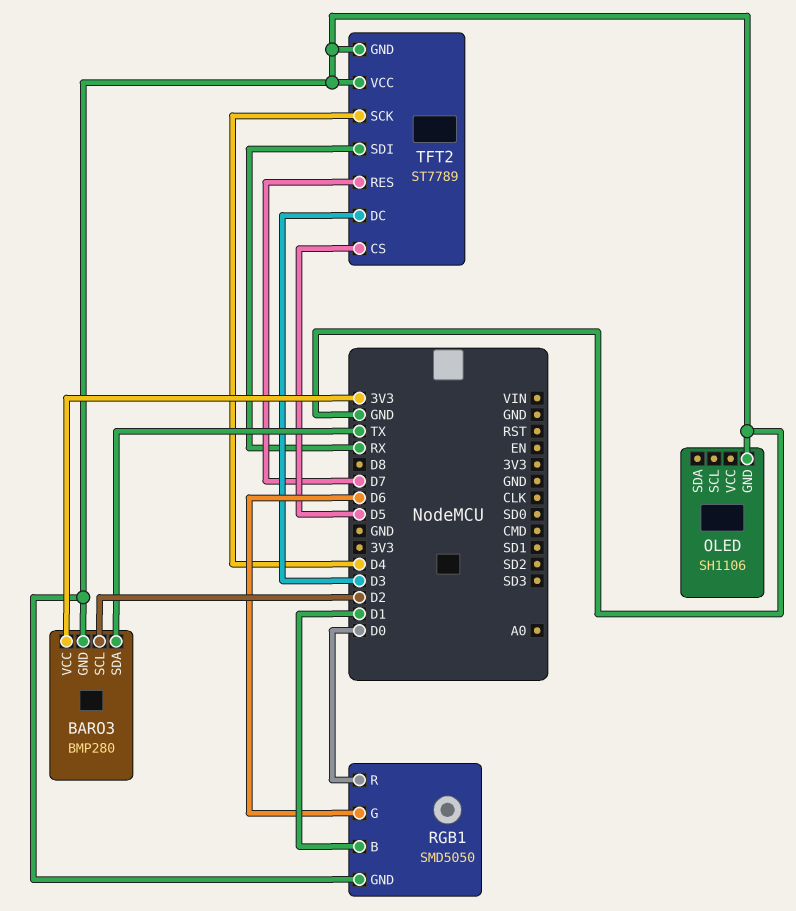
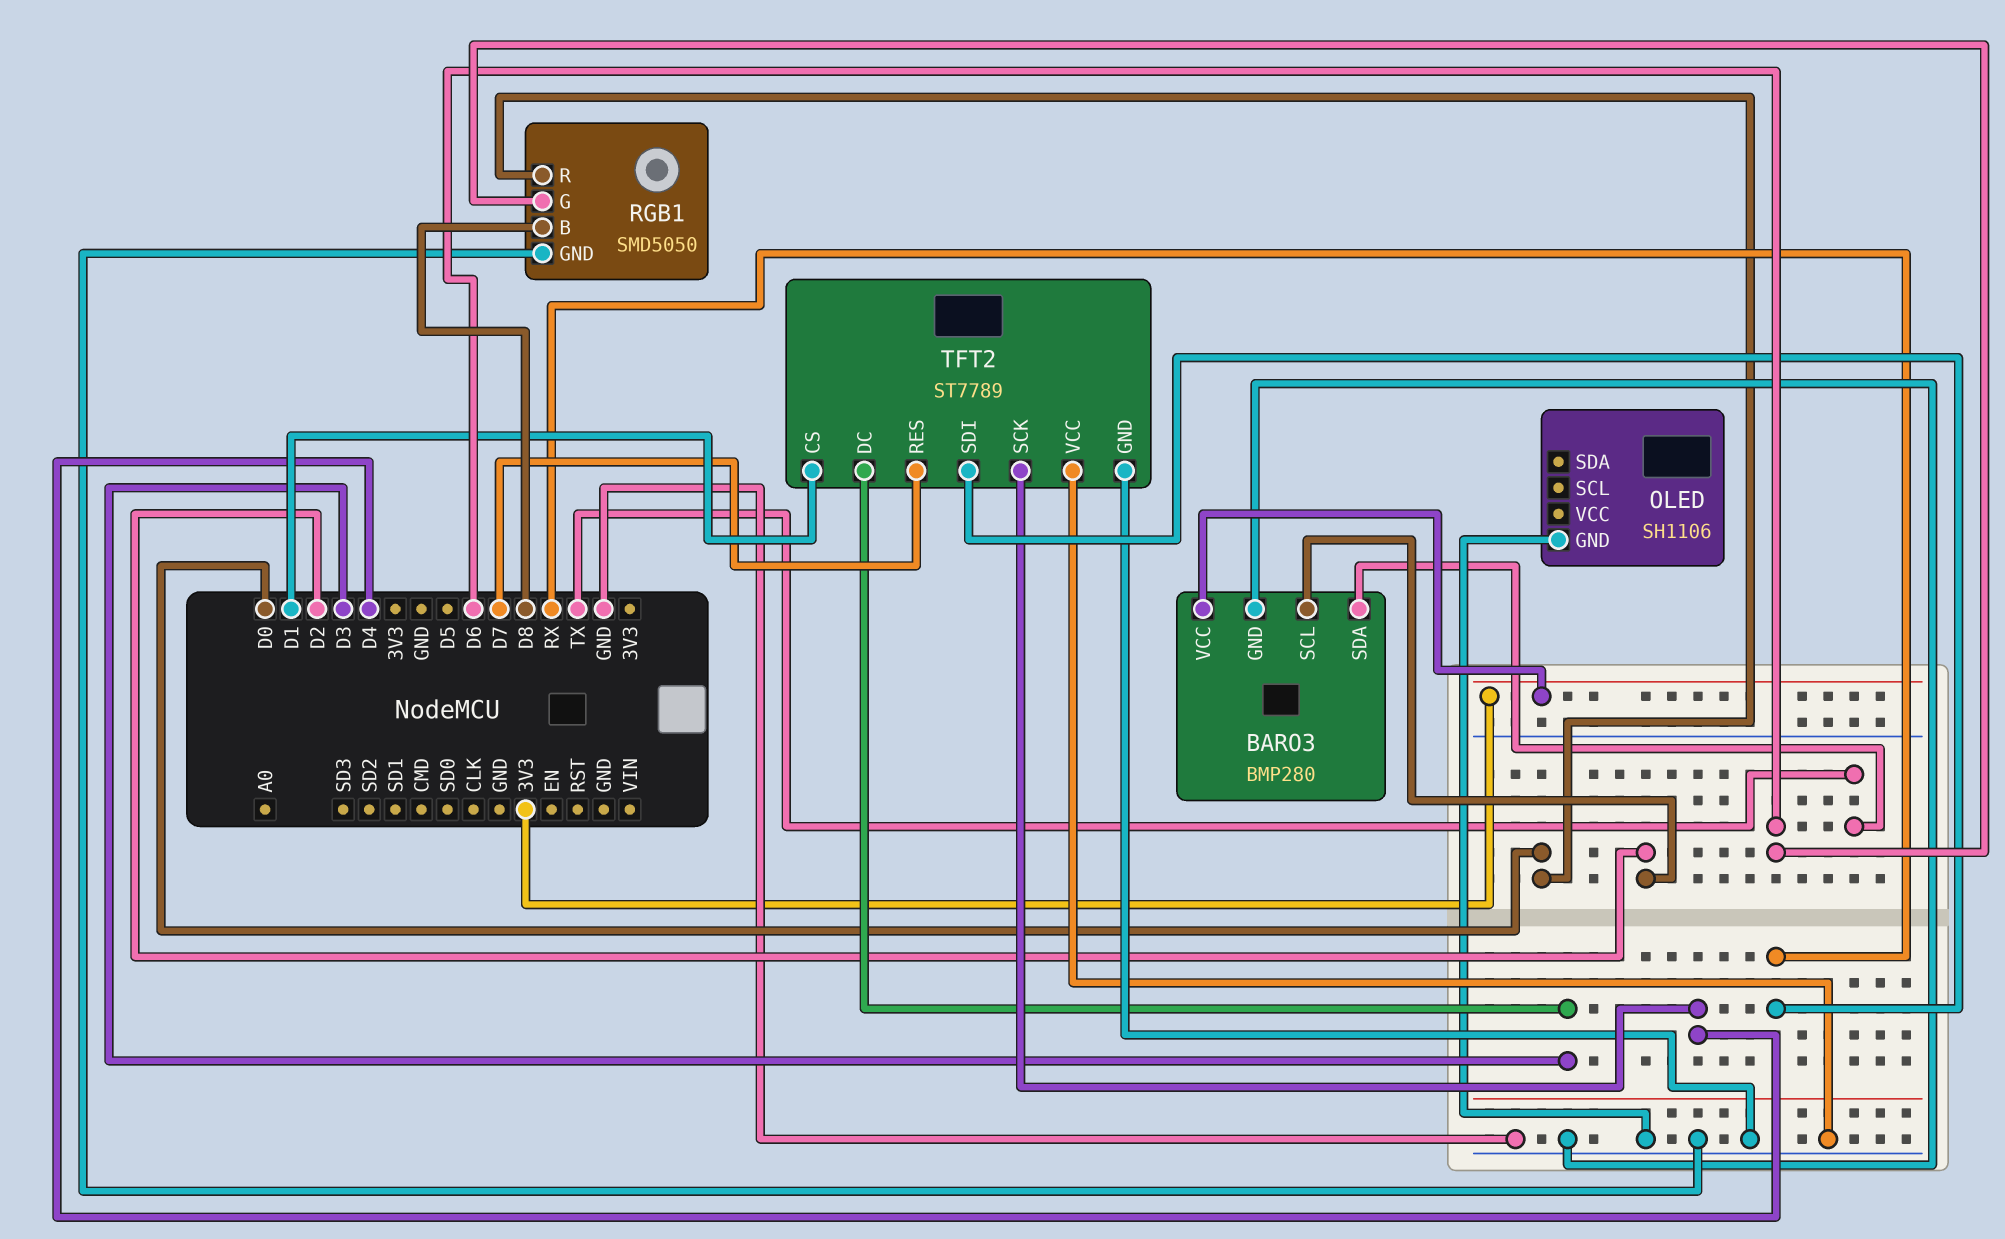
RGB1 pin B: D1 -> D8
TFT2 pin CS: D5 -> D1

